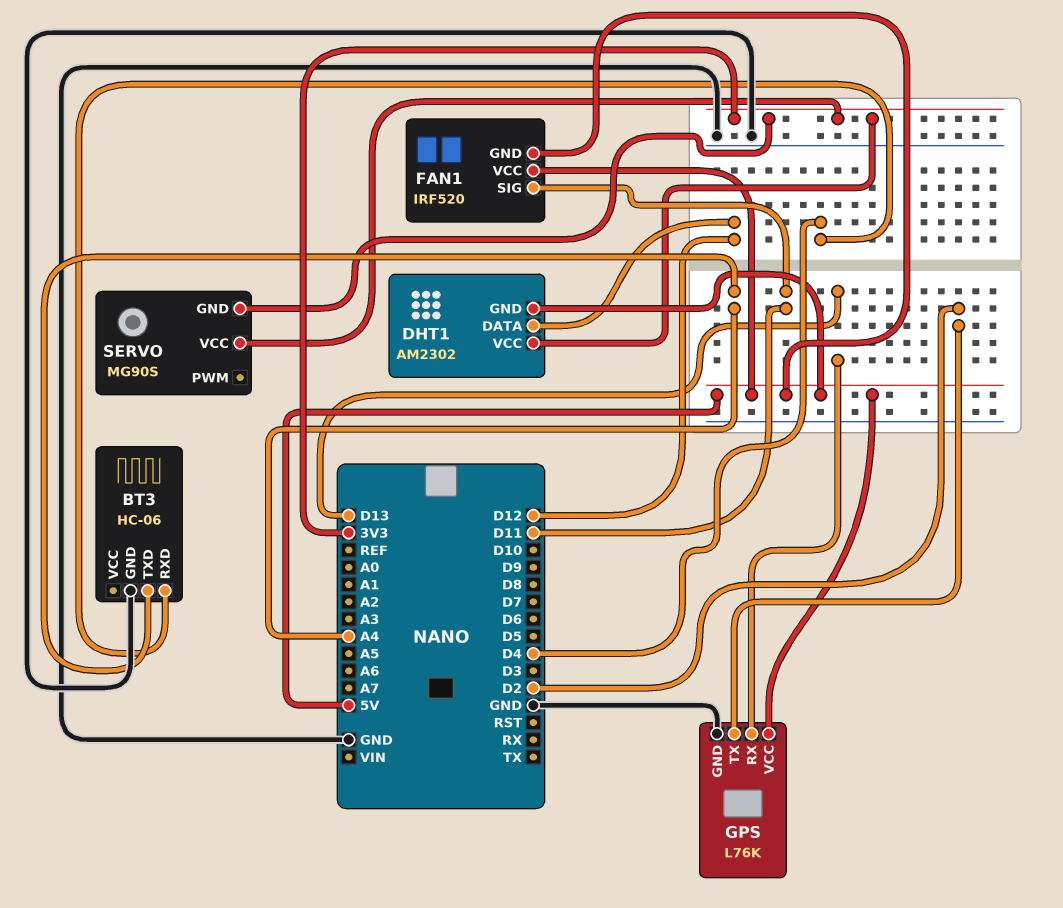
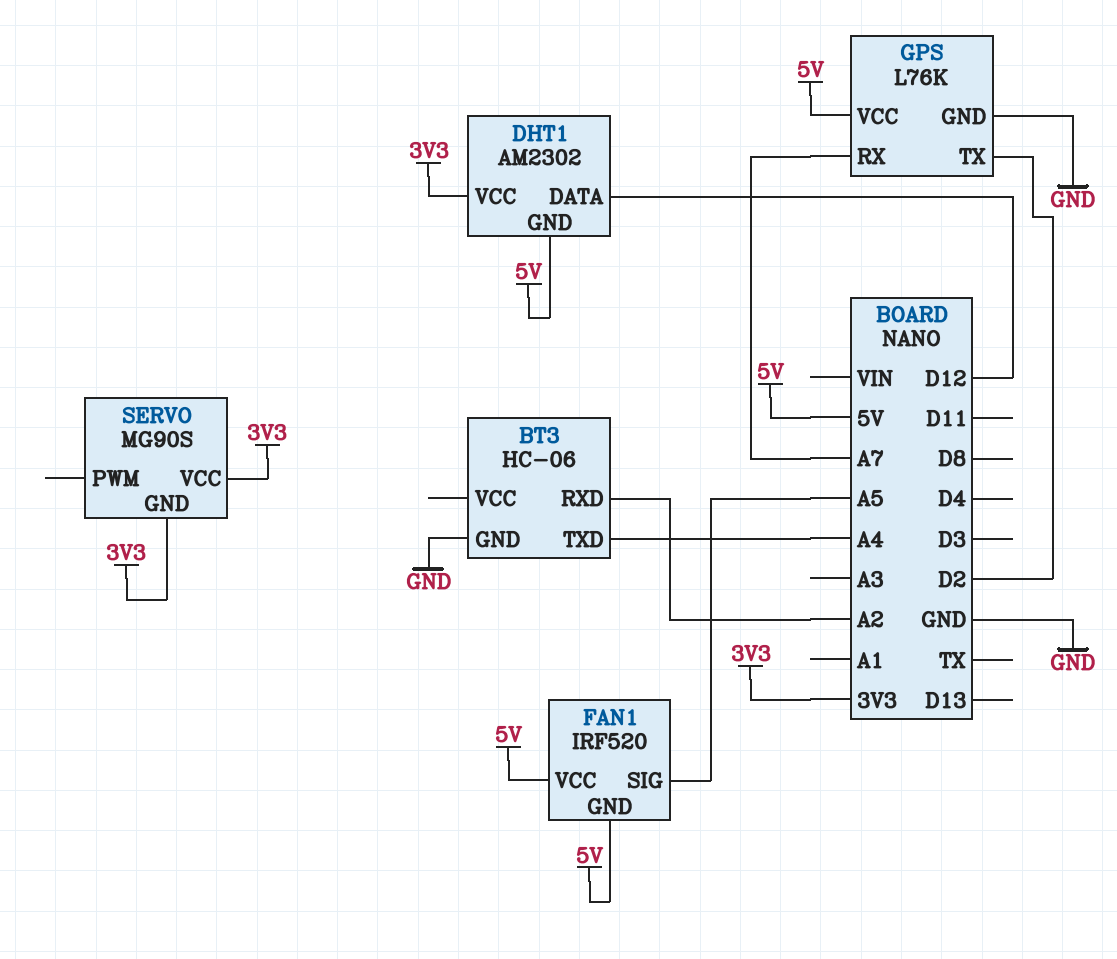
BT3 pin RXD: D4 -> A2
FAN1 pin SIG: D11 -> A5
GPS pin RX: D13 -> A7

